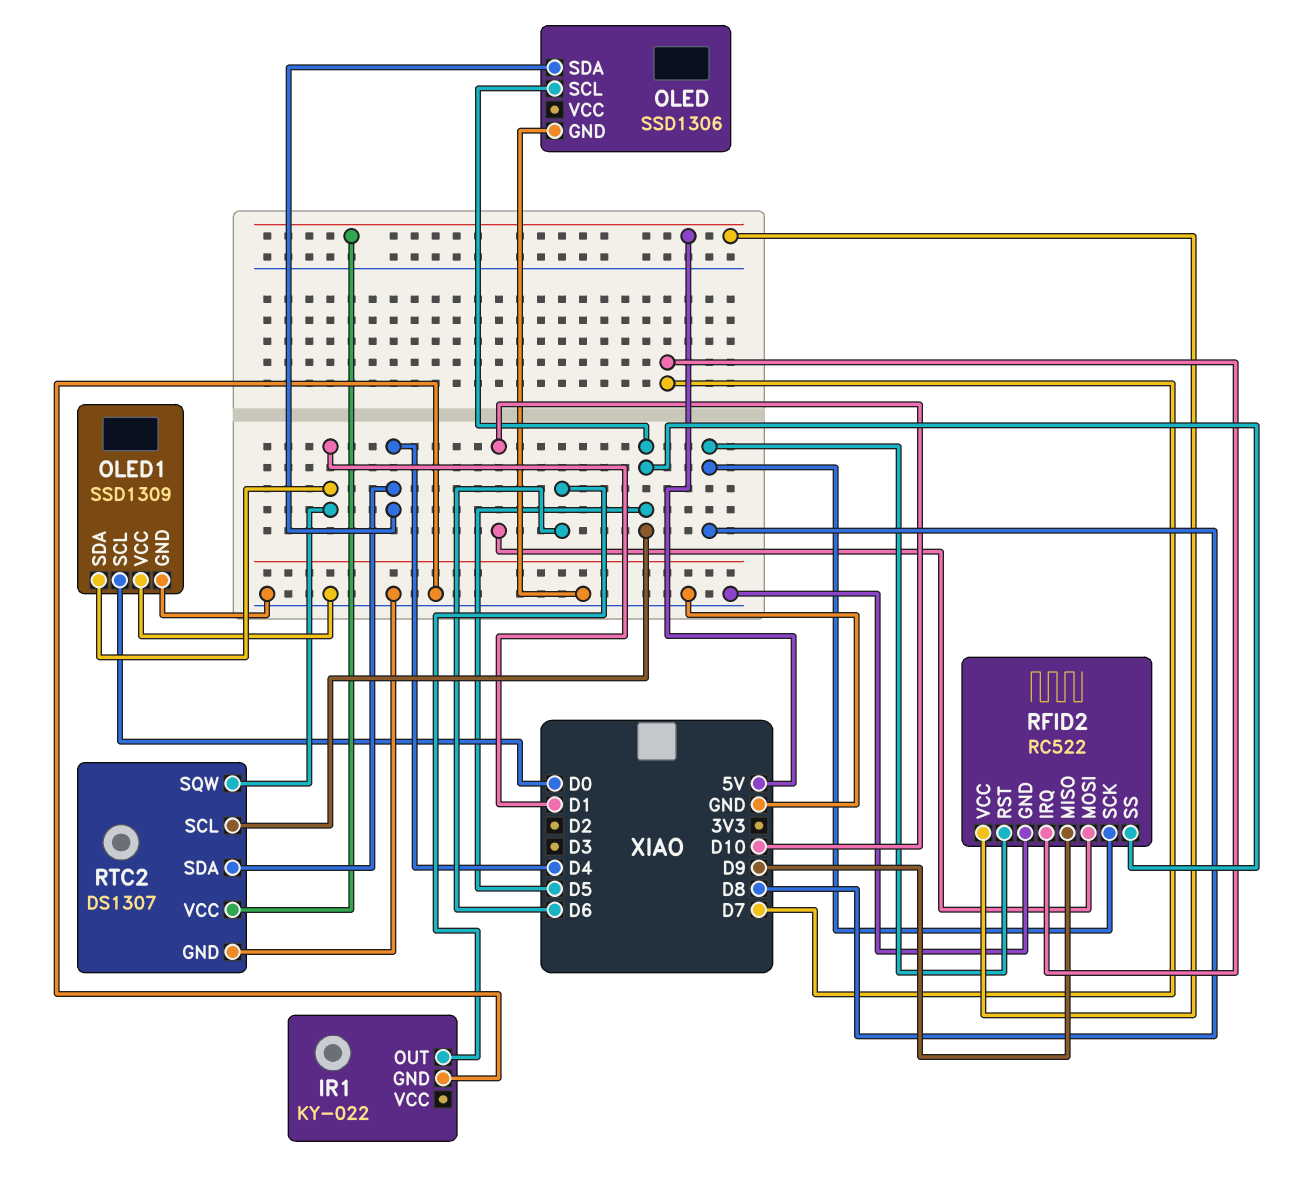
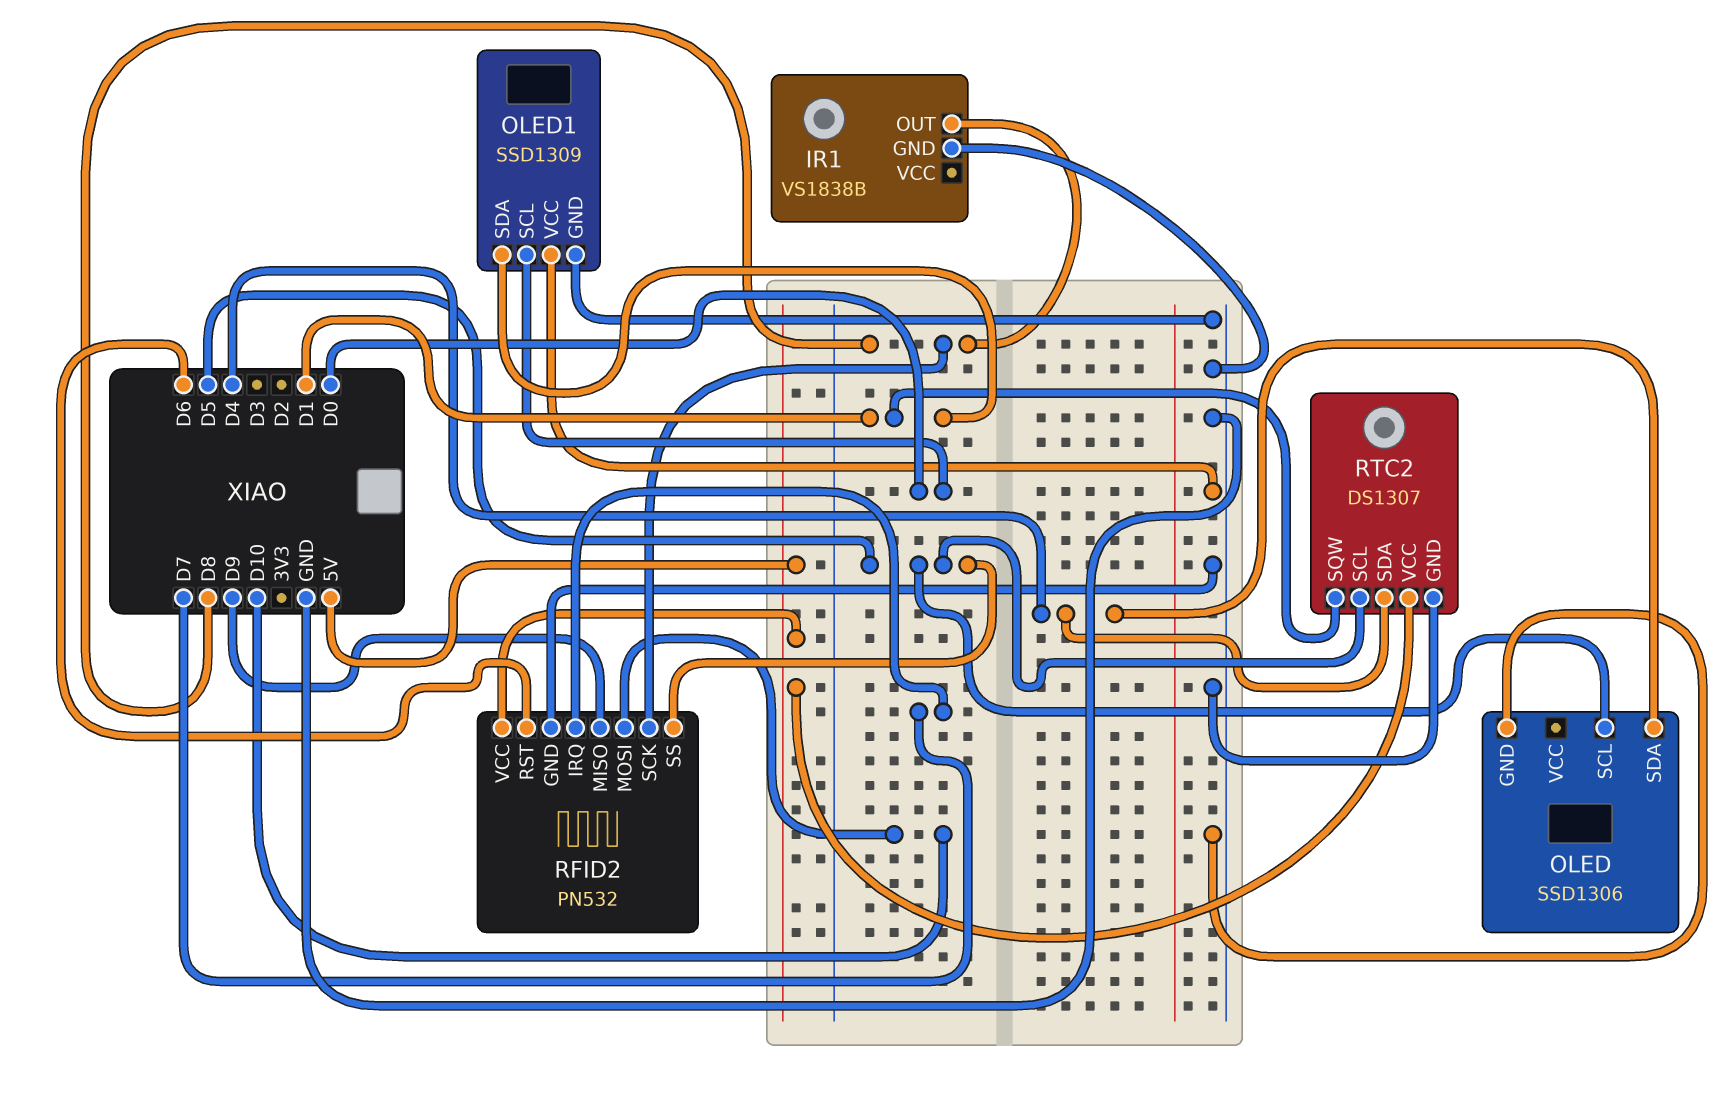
IR1: KY-022 -> VS1838B
IR1 pin OUT: D6 -> D8
RFID2: RC522 -> PN532
RFID2 pin RST: D8 -> D6

